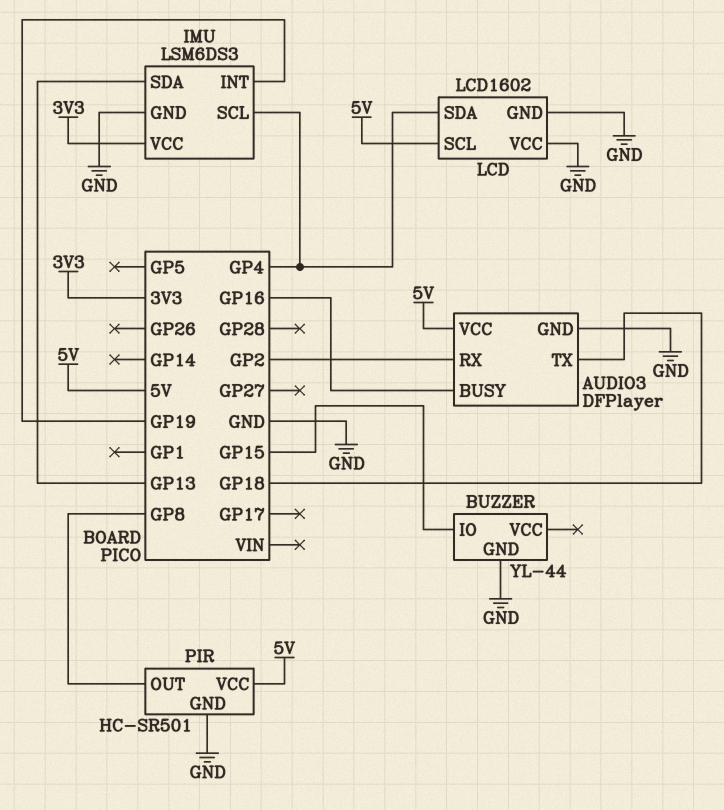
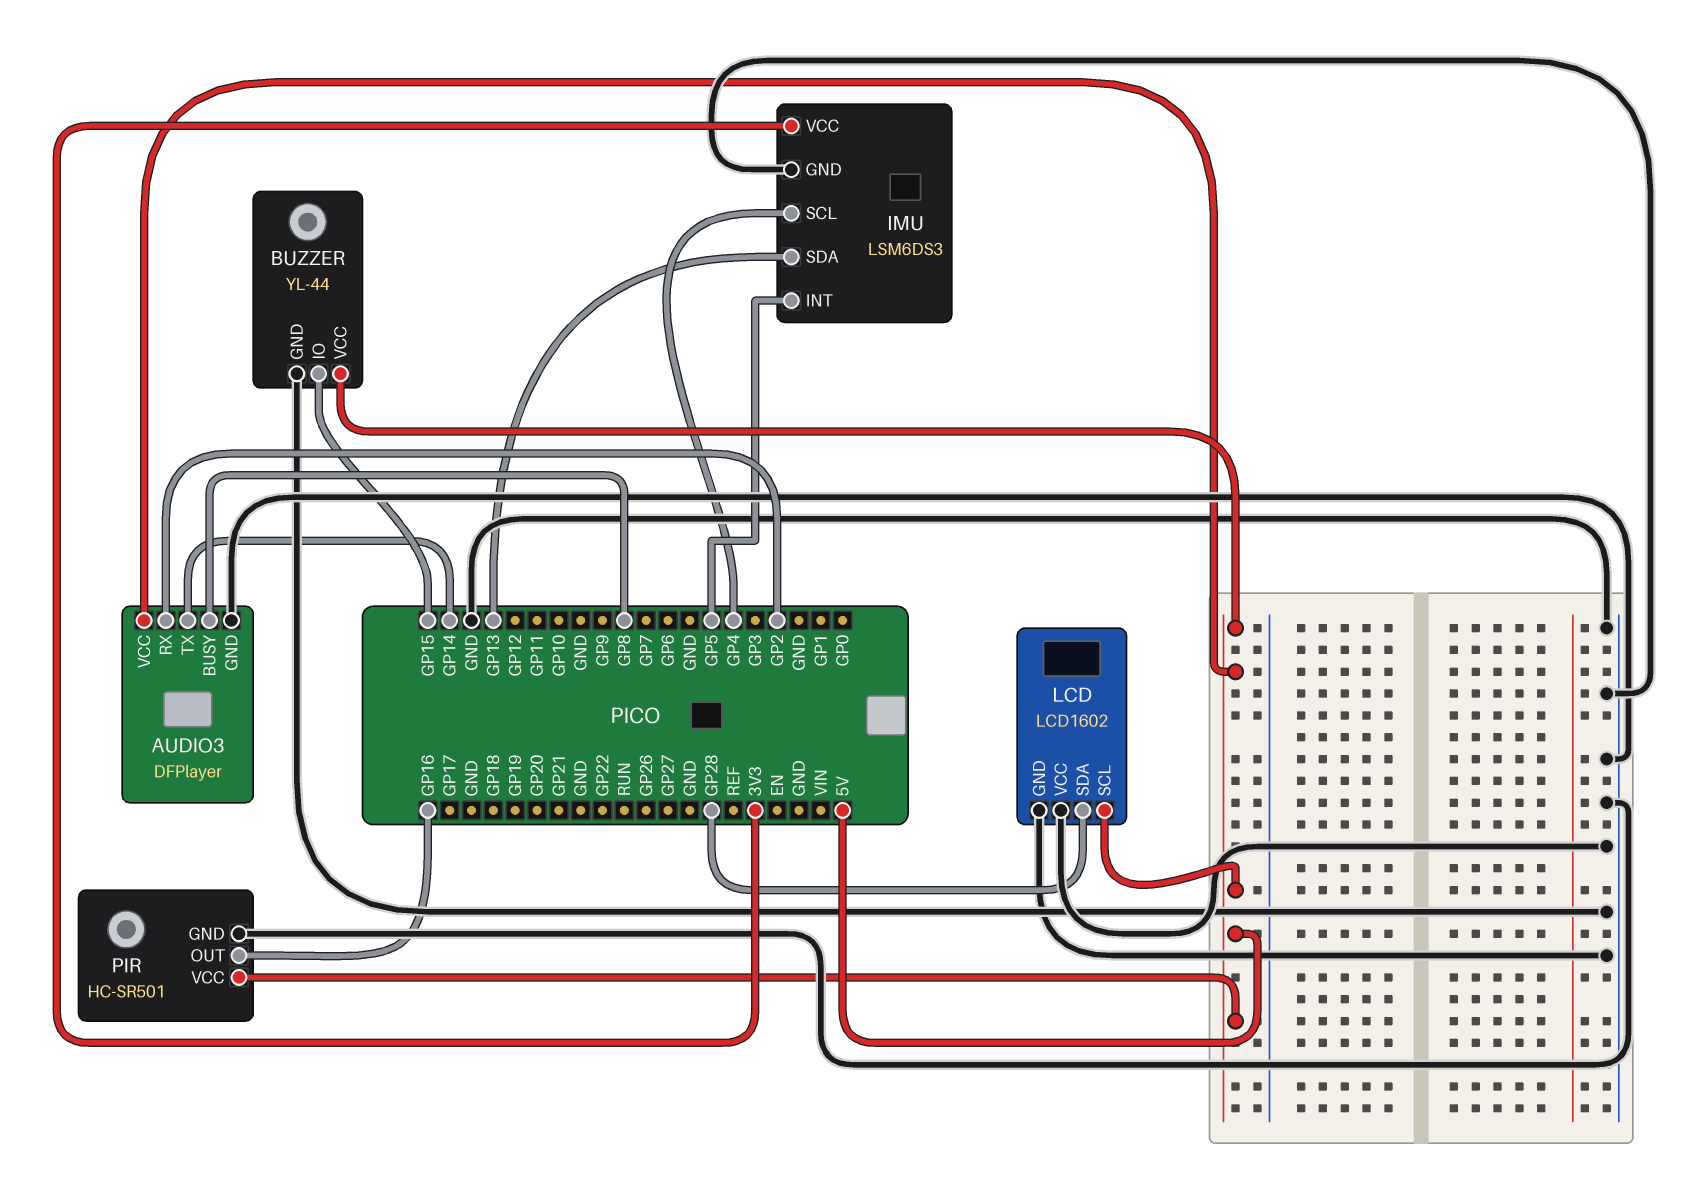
AUDIO3 pin BUSY: GP16 -> GP8
AUDIO3 pin TX: GP18 -> GP14
BUZZER pin VCC: none -> 5V
IMU pin INT: GP19 -> GP5
LCD pin SDA: GP4 -> GP28
PIR pin OUT: GP8 -> GP16

